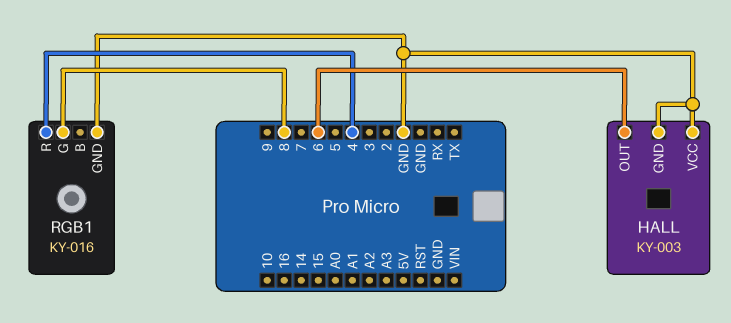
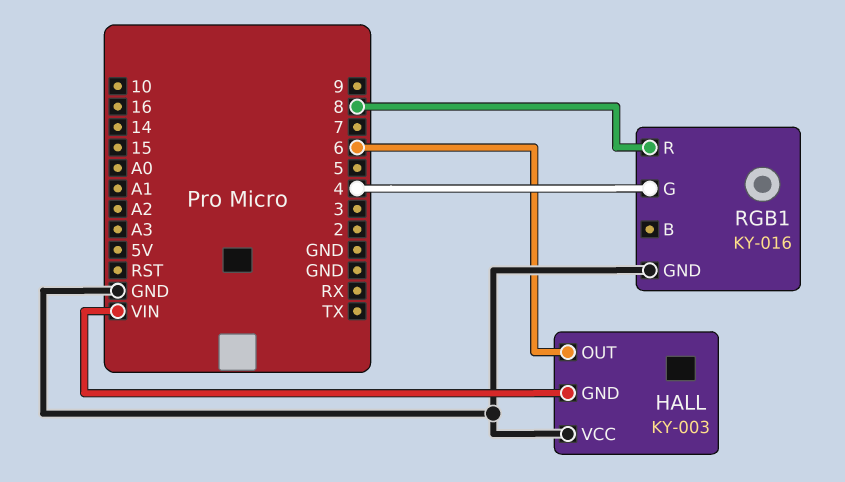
HALL pin GND: GND -> VIN
RGB1 pin G: 8 -> 4
RGB1 pin R: 4 -> 8

